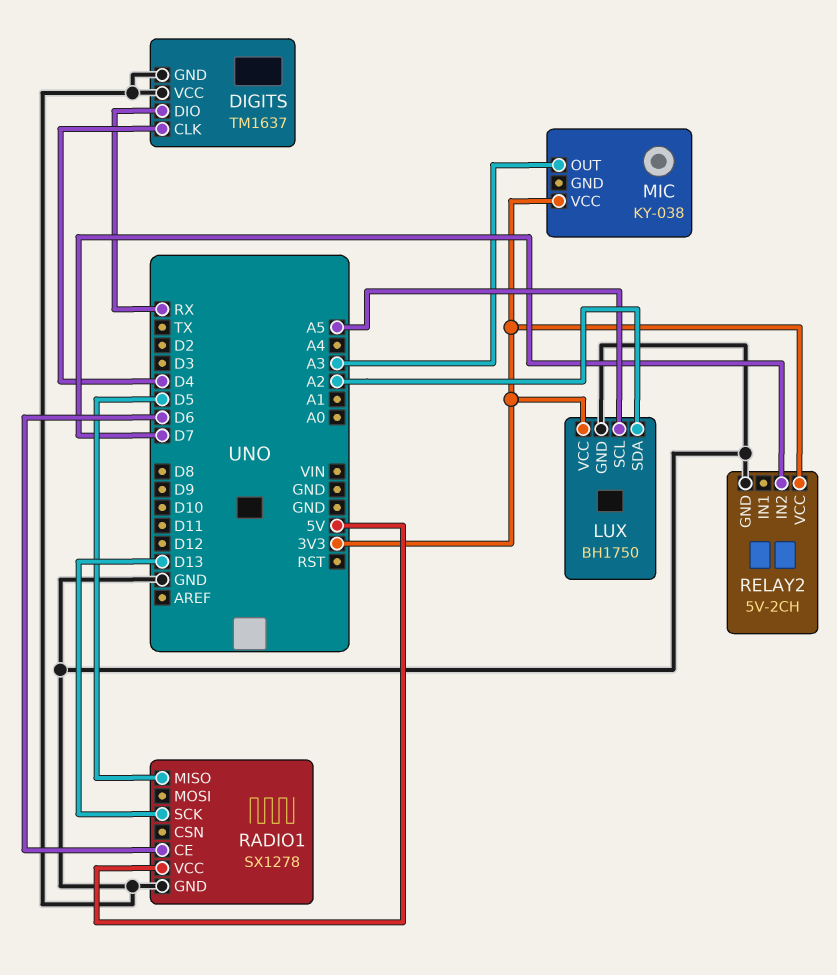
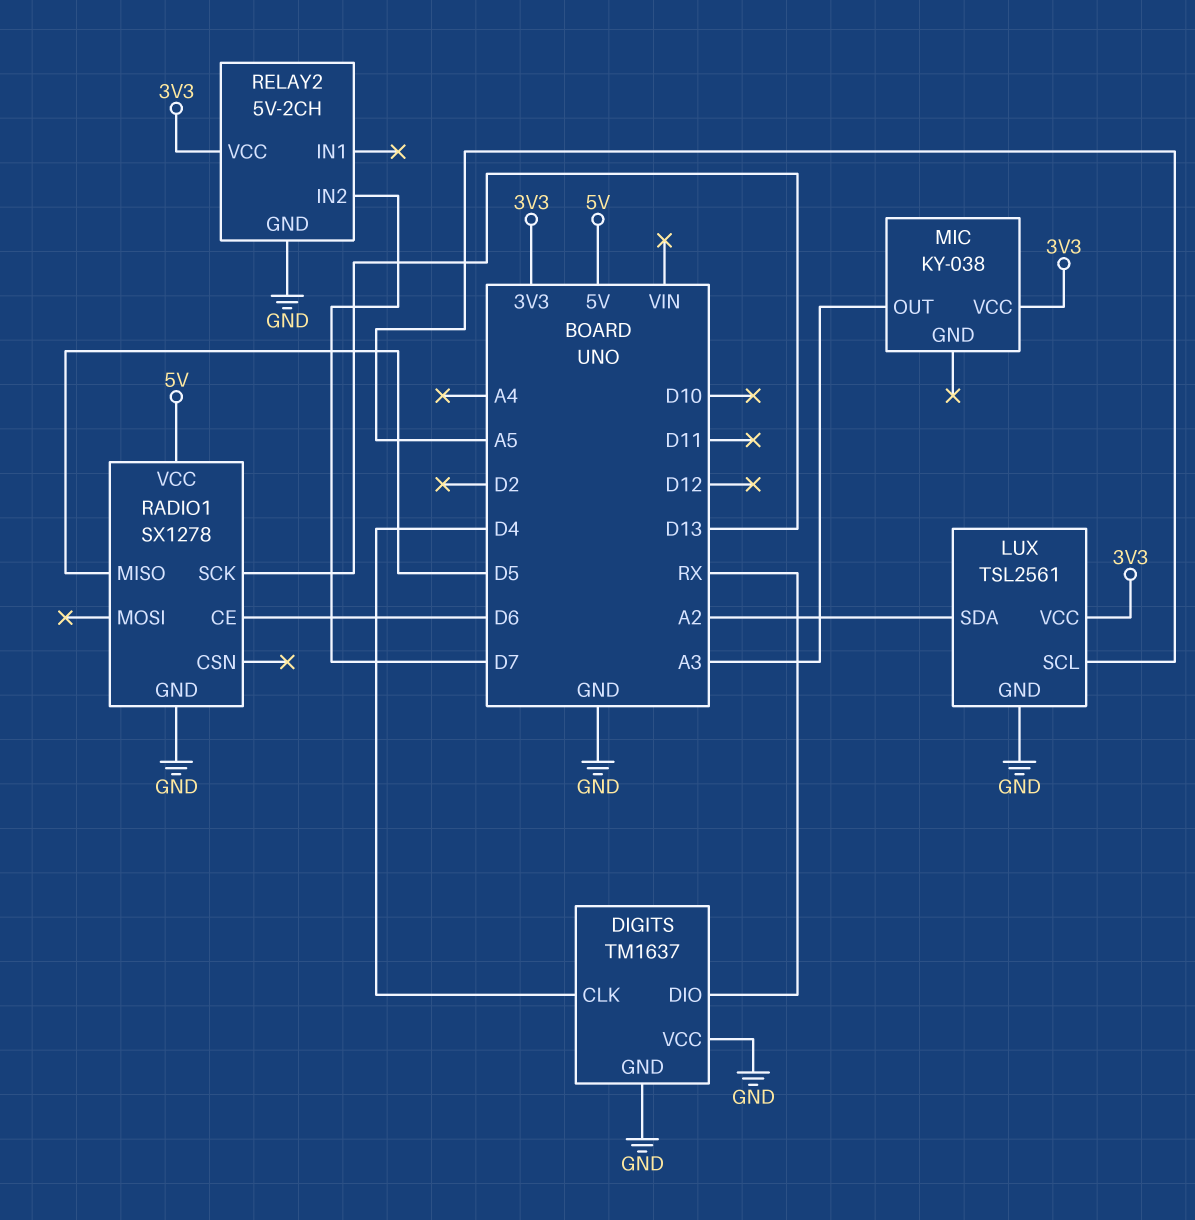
LUX: BH1750 -> TSL2561

